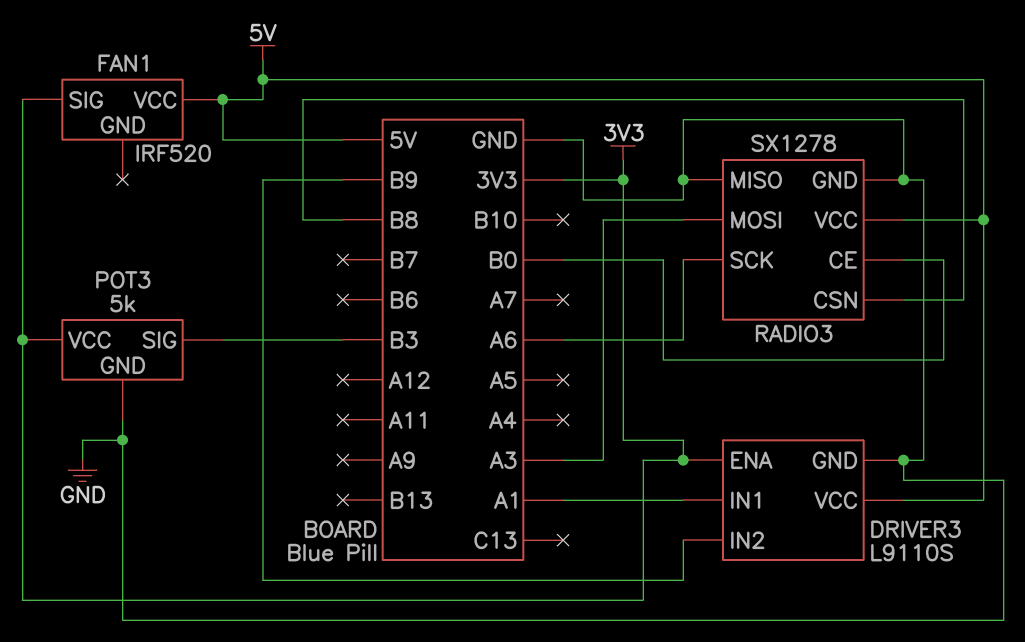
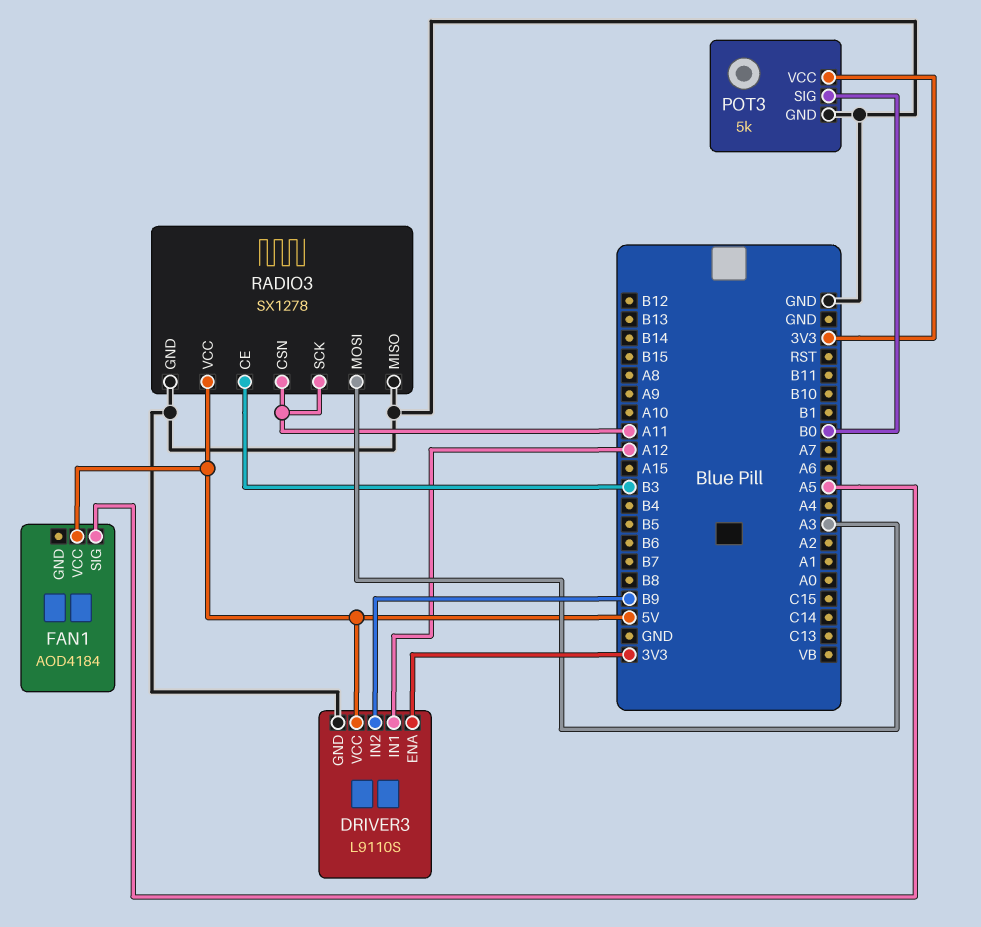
DRIVER3 pin IN1: A1 -> A12
FAN1: IRF520 -> AOD4184
FAN1 pin SIG: 3V3 -> A5
POT3 pin SIG: B3 -> B0
RADIO3 pin CE: B0 -> B3
RADIO3 pin CSN: B8 -> A11
RADIO3 pin SCK: A6 -> A11

